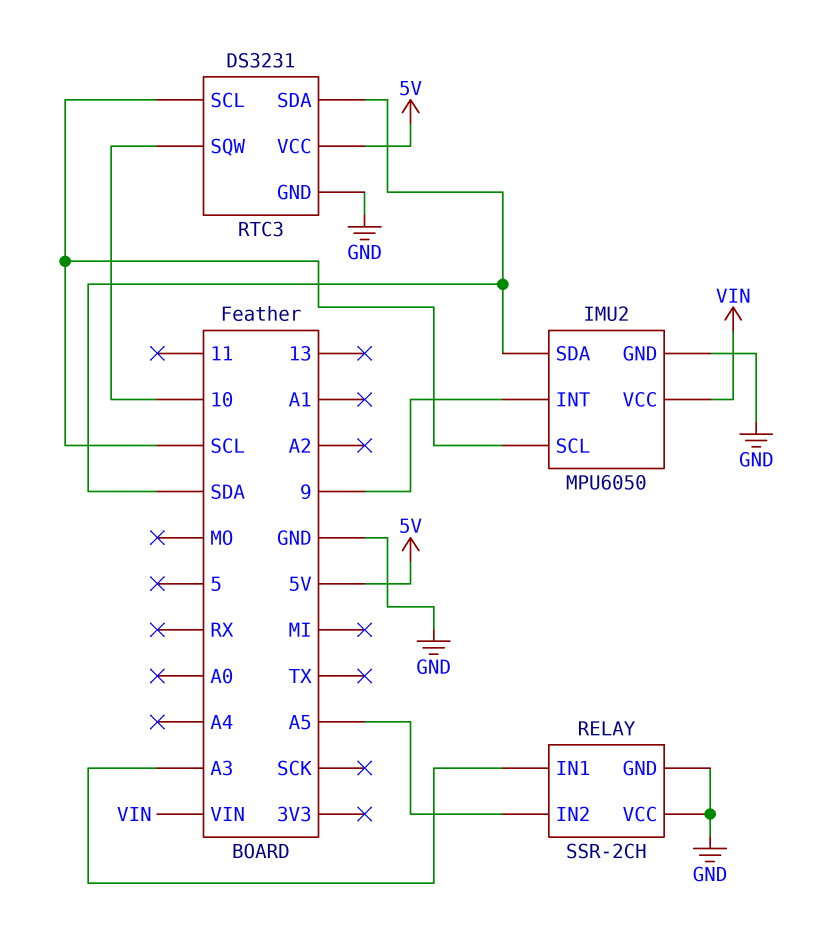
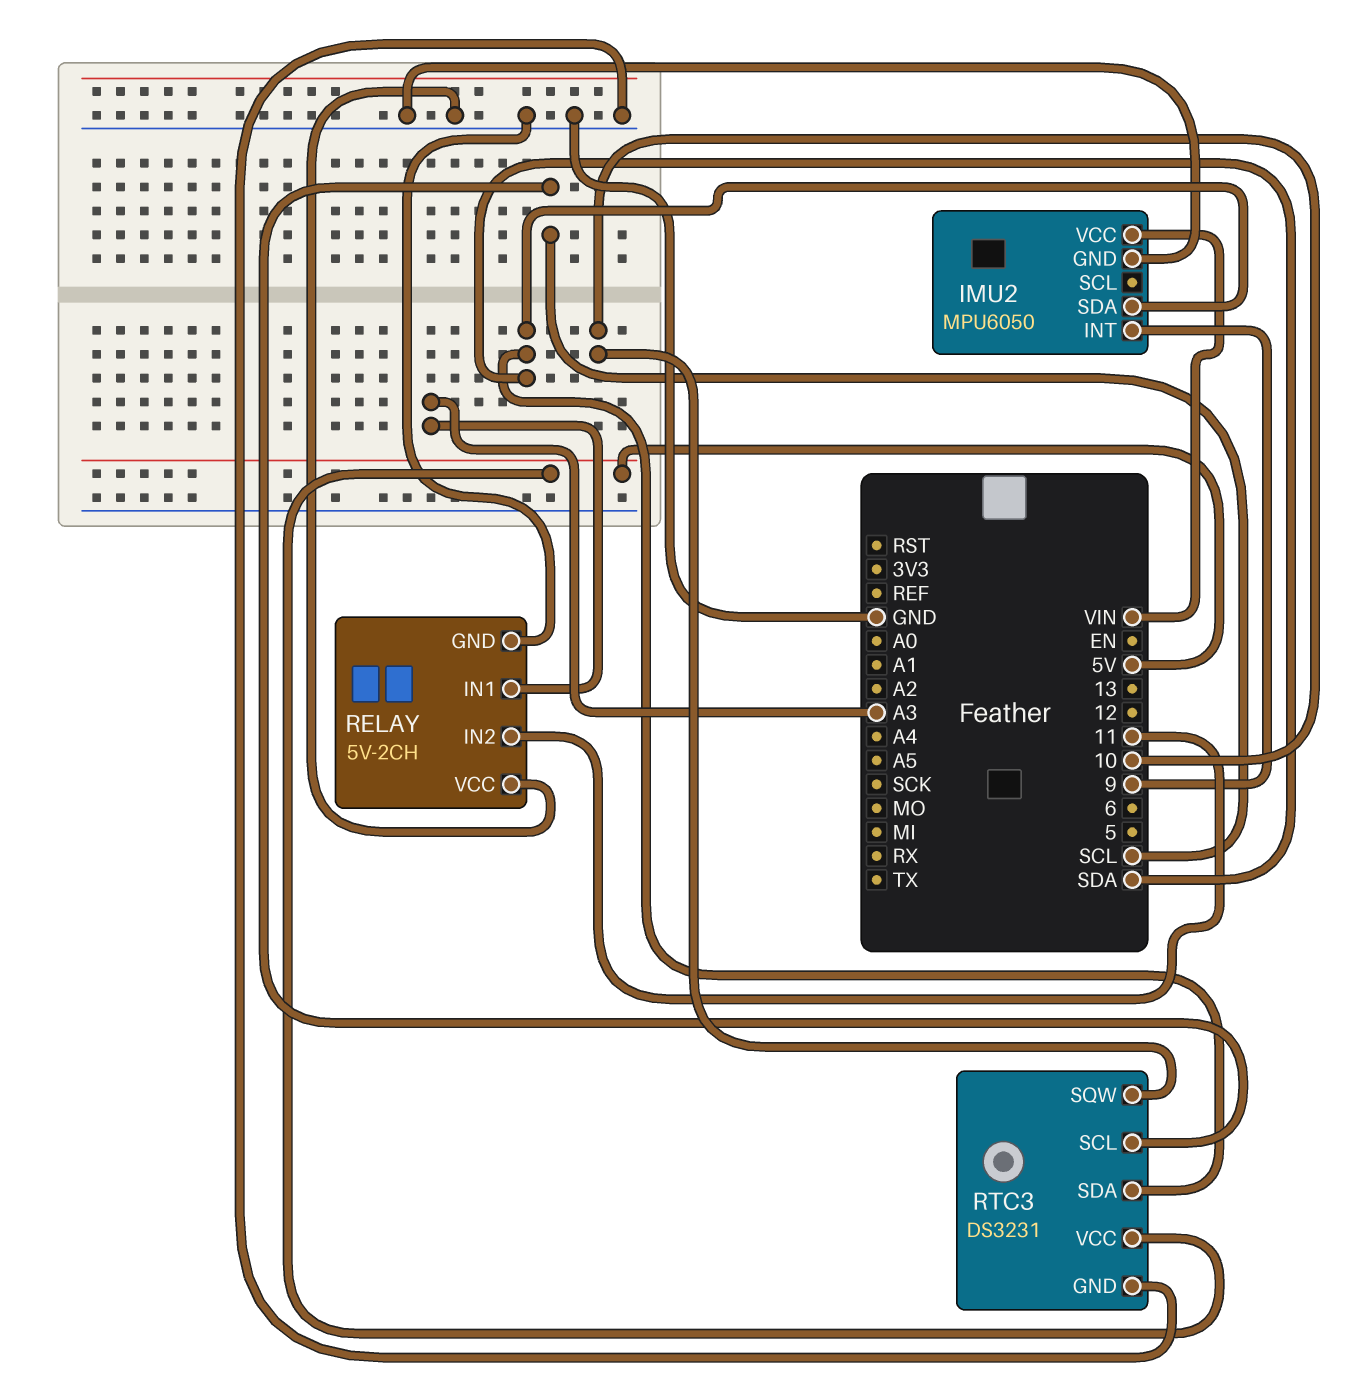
IMU2 pin SCL: SCL -> none
RELAY: SSR-2CH -> 5V-2CH
RELAY pin IN2: A5 -> 11

